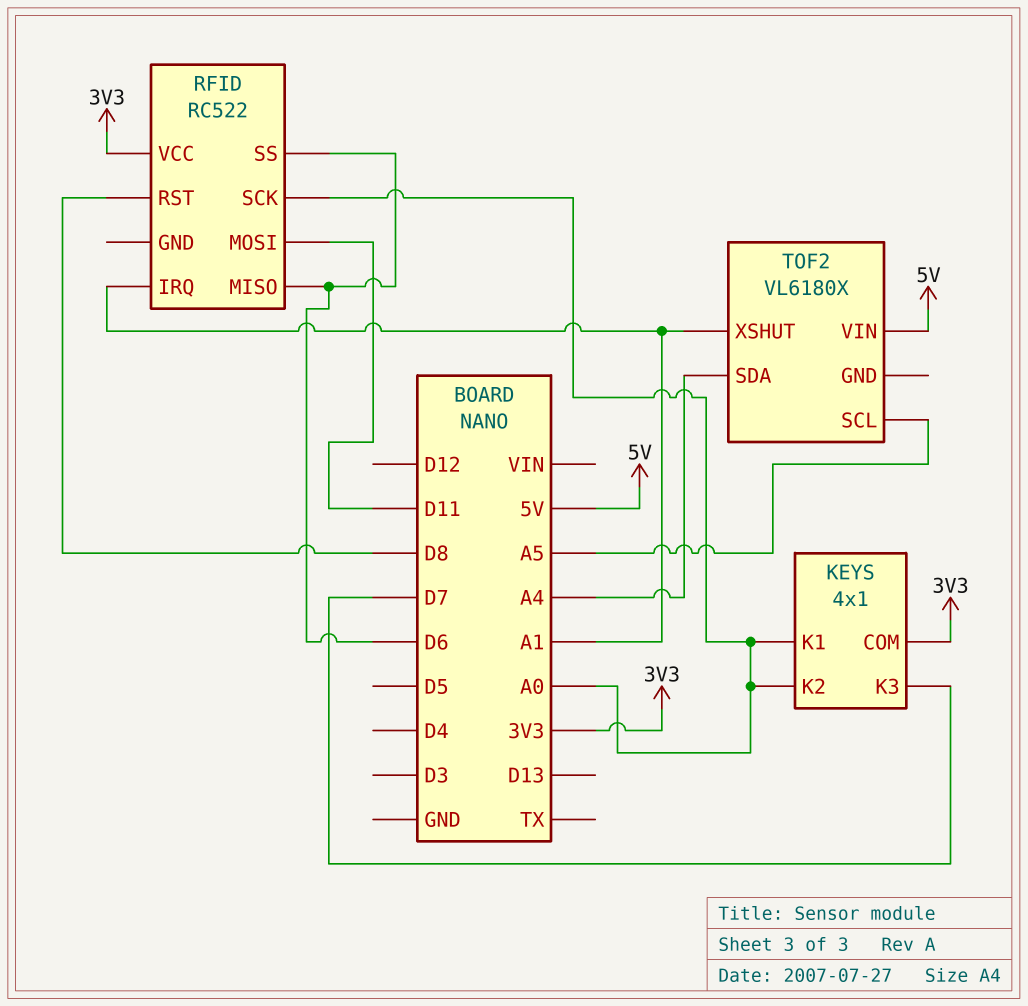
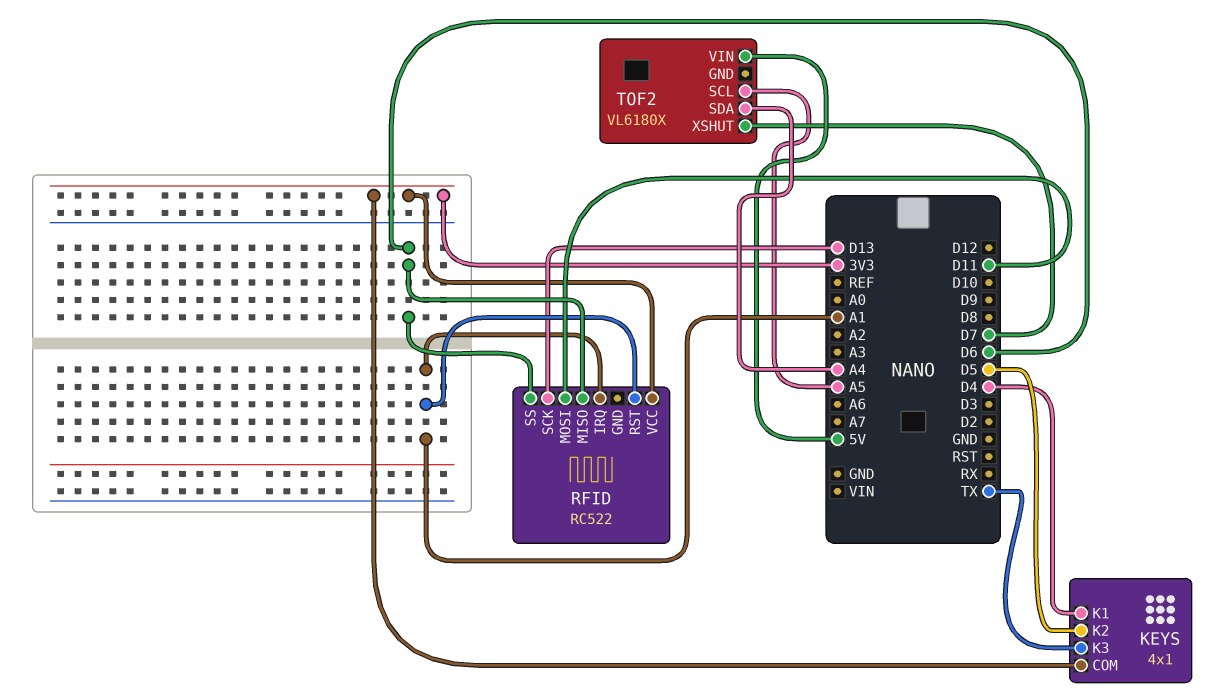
KEYS pin K1: A0 -> D4
KEYS pin K2: A0 -> D5
KEYS pin K3: D7 -> TX
RFID pin RST: D8 -> A1
RFID pin SCK: A0 -> D13
TOF2 pin XSHUT: A1 -> D7

